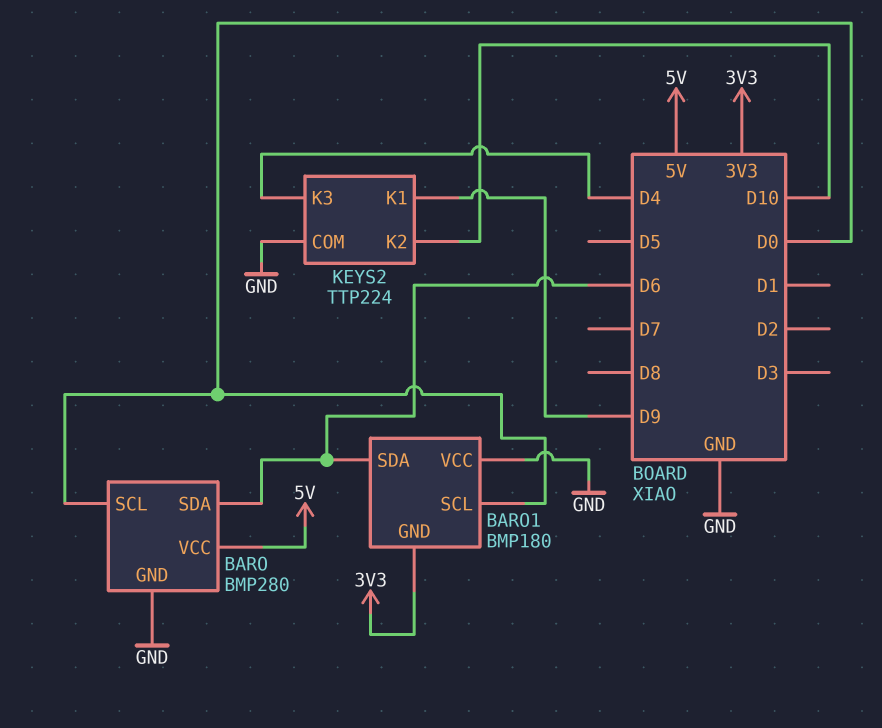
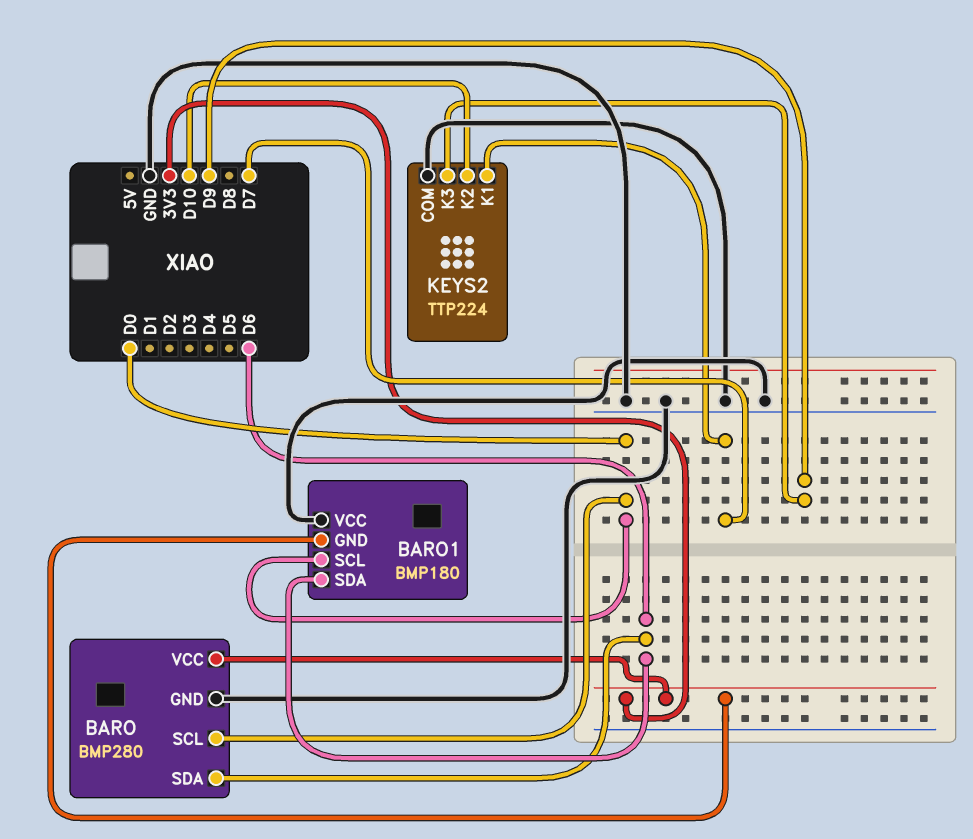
BARO pin VCC: 5V -> 3V3
KEYS2 pin K1: D9 -> D7
KEYS2 pin K3: D4 -> D9

